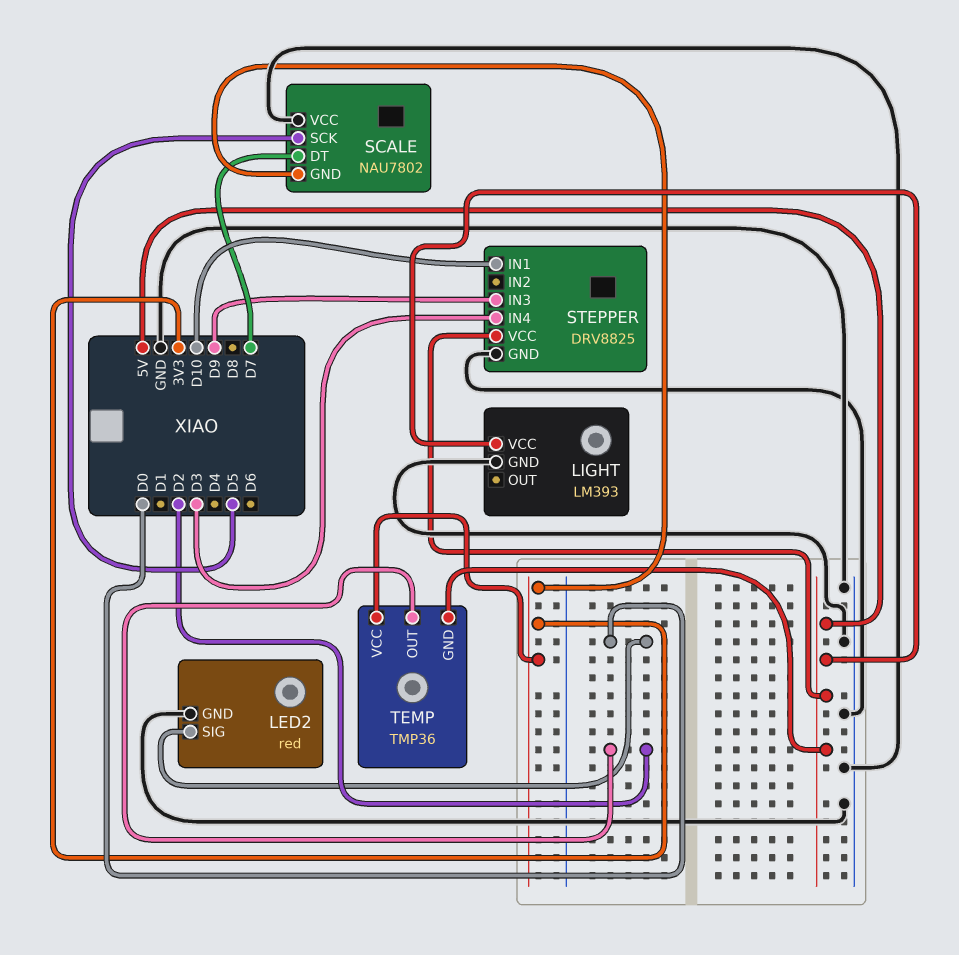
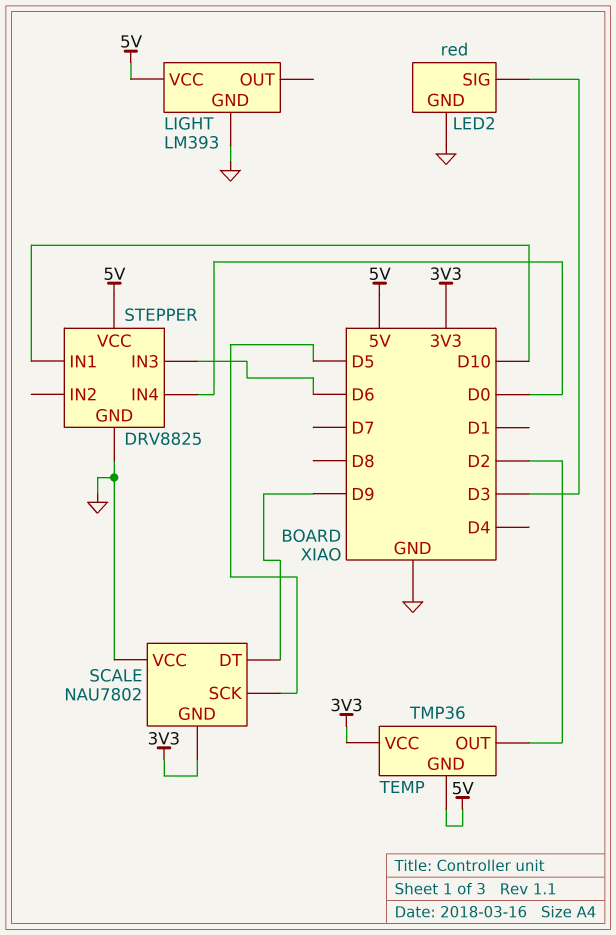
LED2 pin SIG: D0 -> D3
SCALE pin DT: D7 -> D9
STEPPER pin IN3: D9 -> D6
STEPPER pin IN4: D3 -> D0

